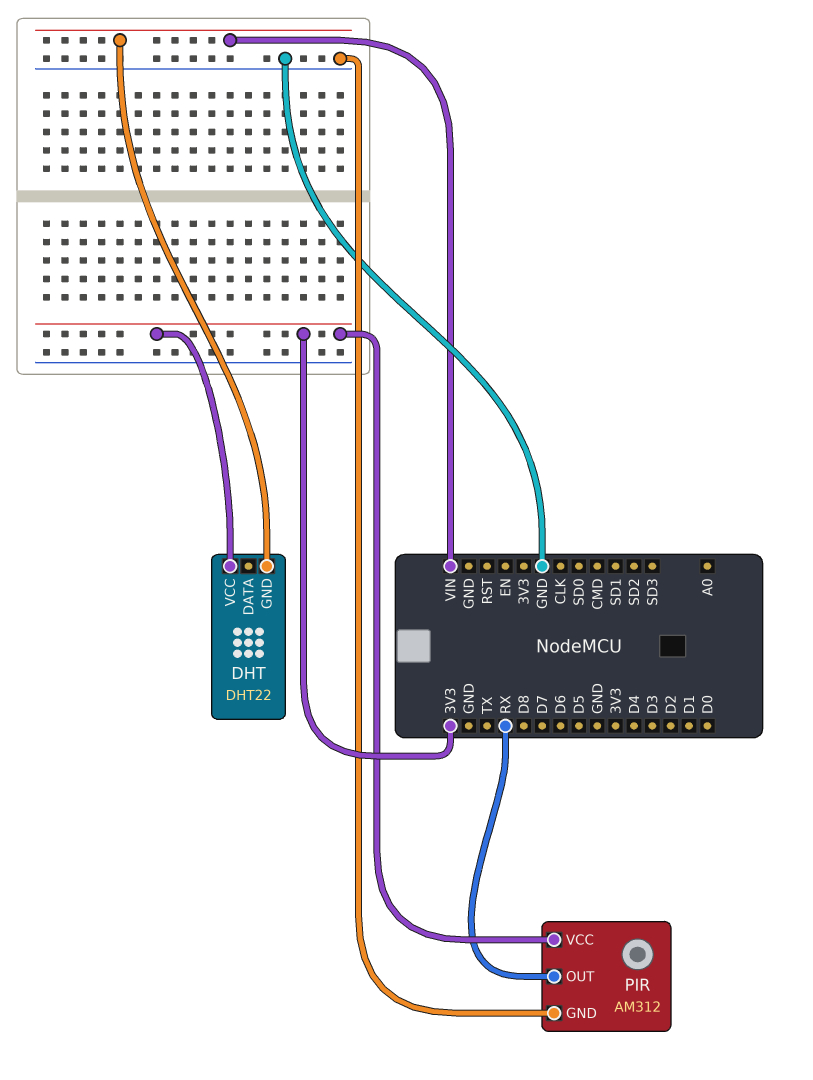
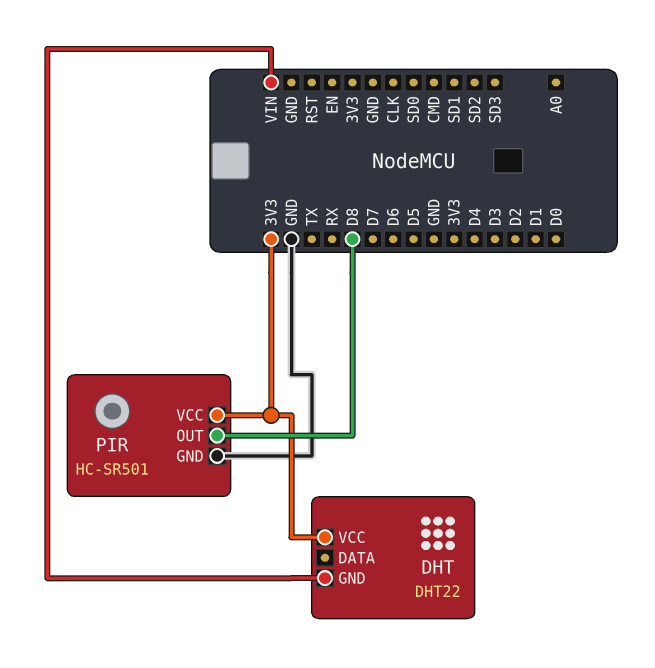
PIR: AM312 -> HC-SR501
PIR pin OUT: RX -> D8

